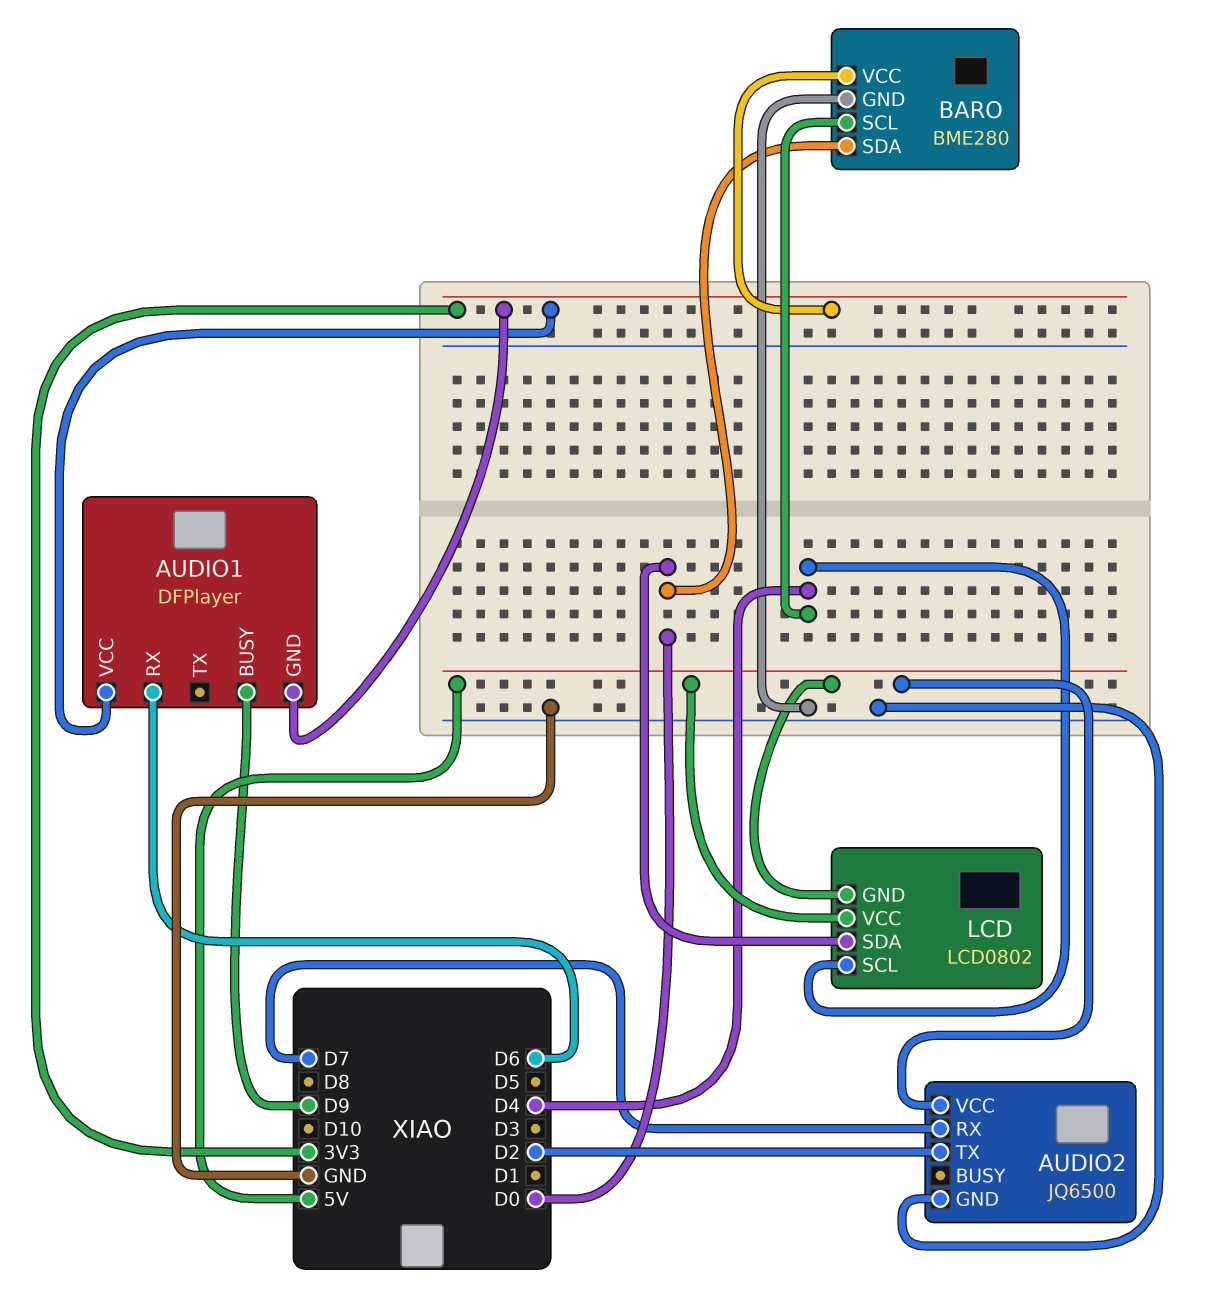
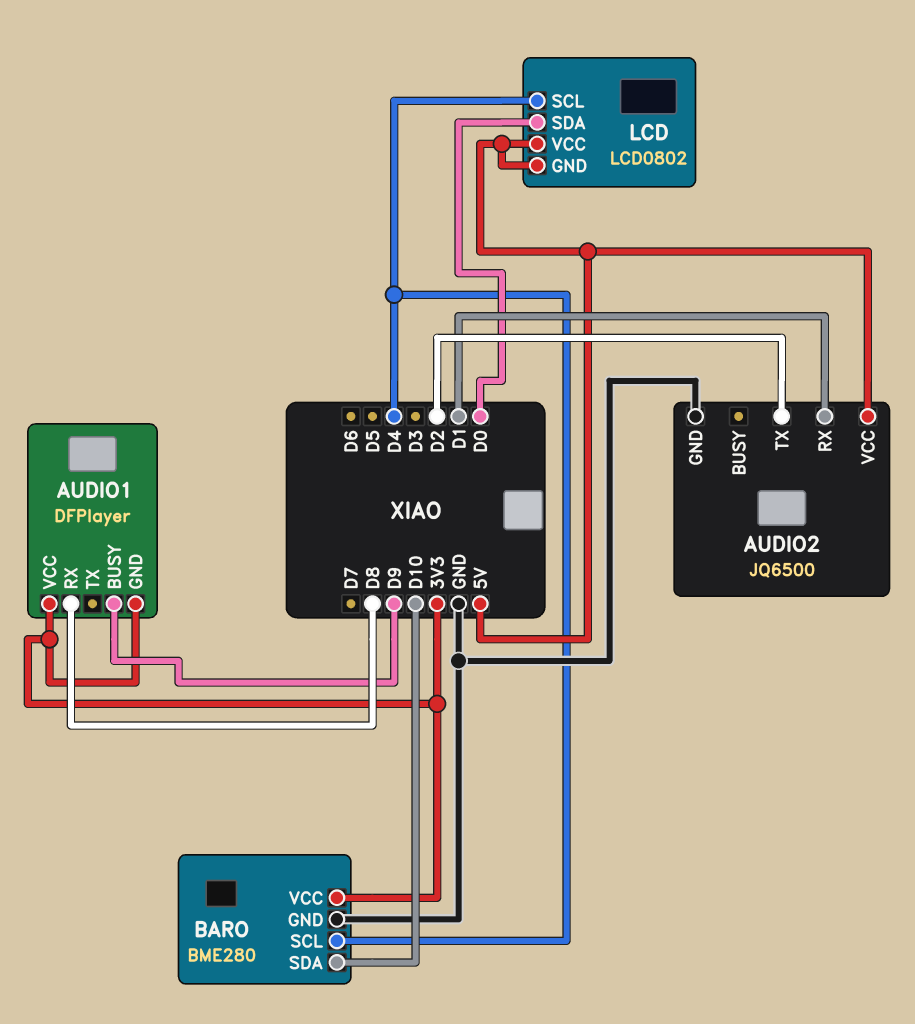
AUDIO1 pin RX: D6 -> D8
AUDIO2 pin RX: D7 -> D1
BARO pin SDA: D0 -> D10

